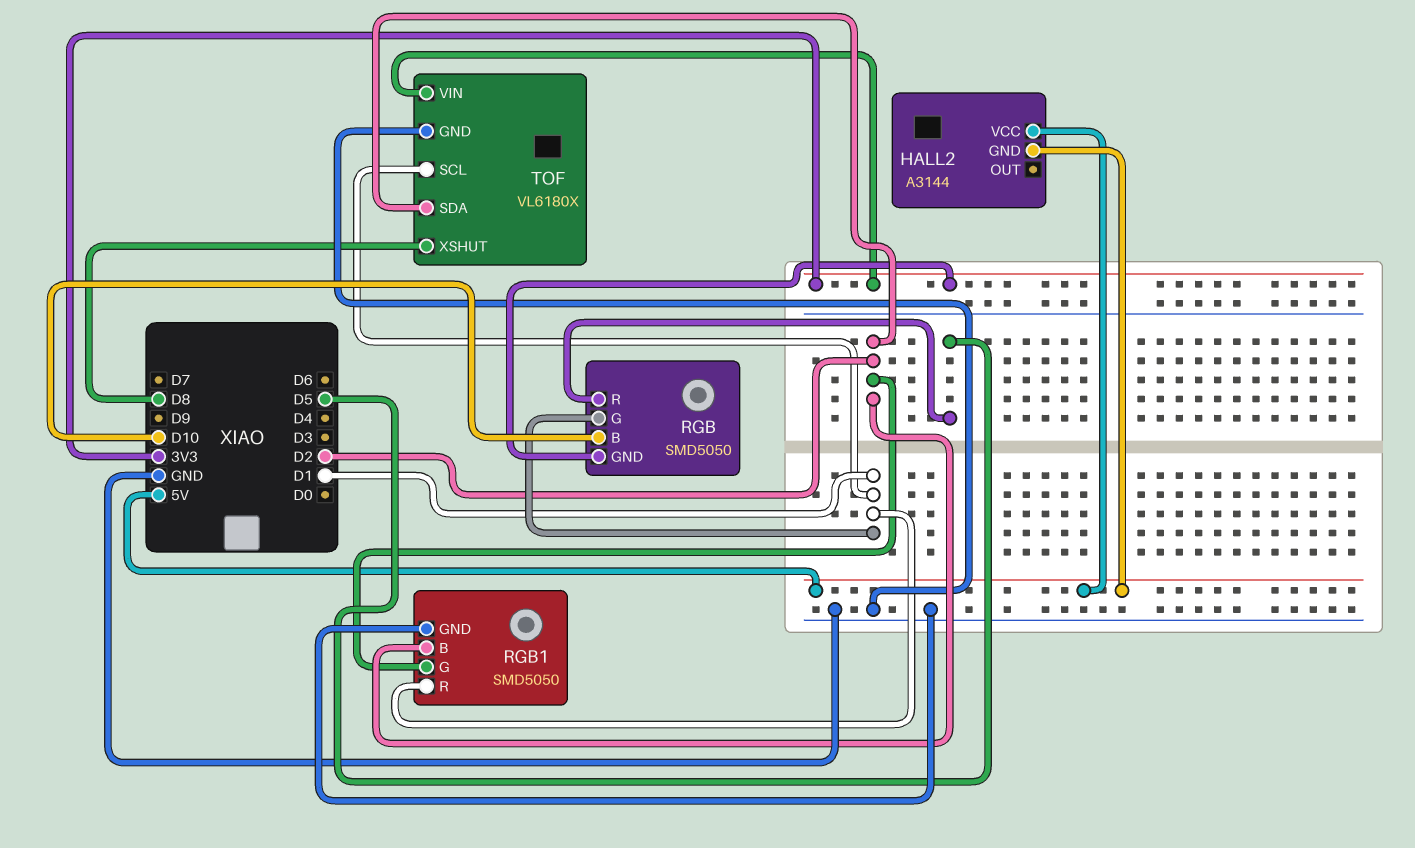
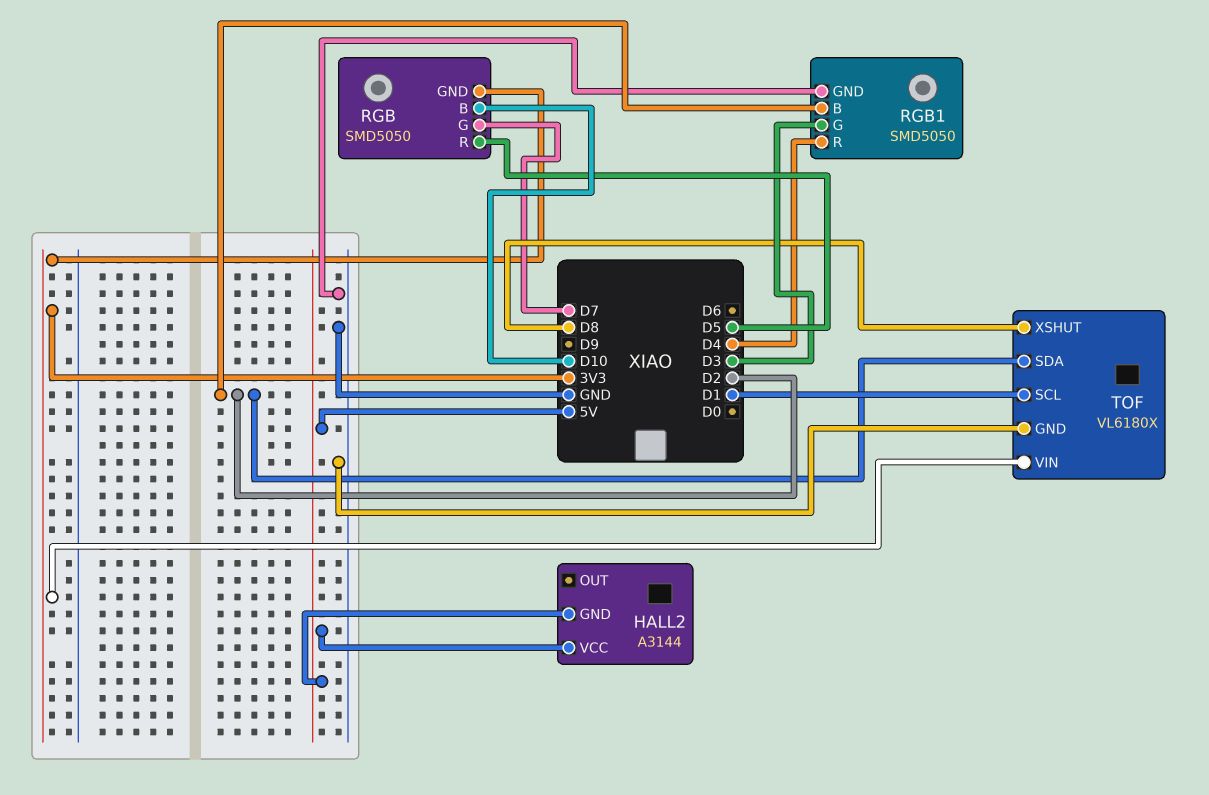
RGB pin G: D1 -> D7
RGB1 pin G: D2 -> D3
RGB1 pin R: D1 -> D4

